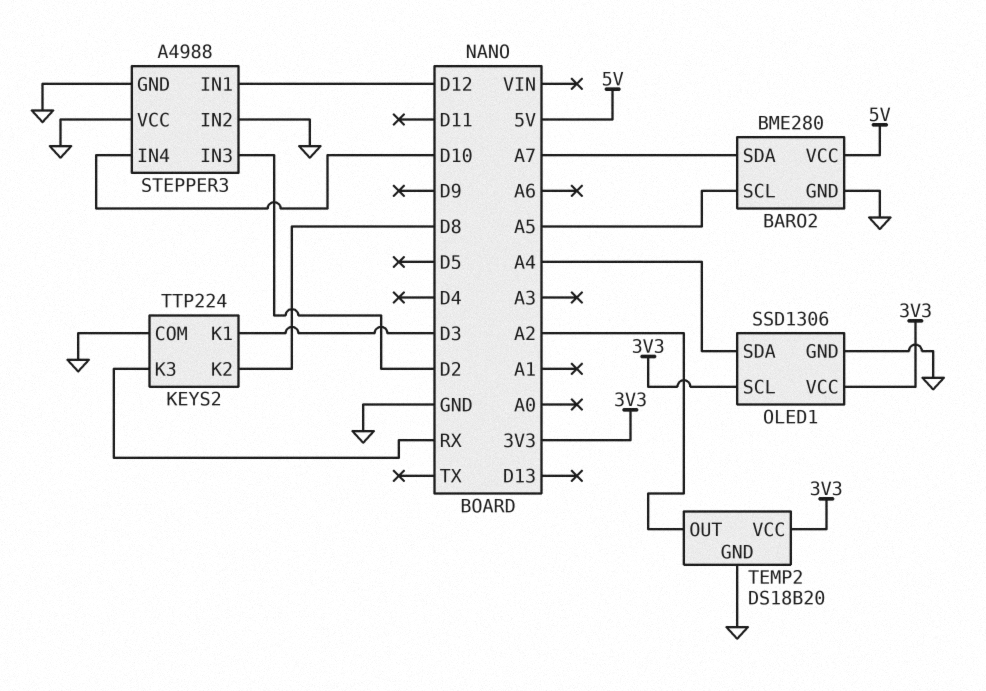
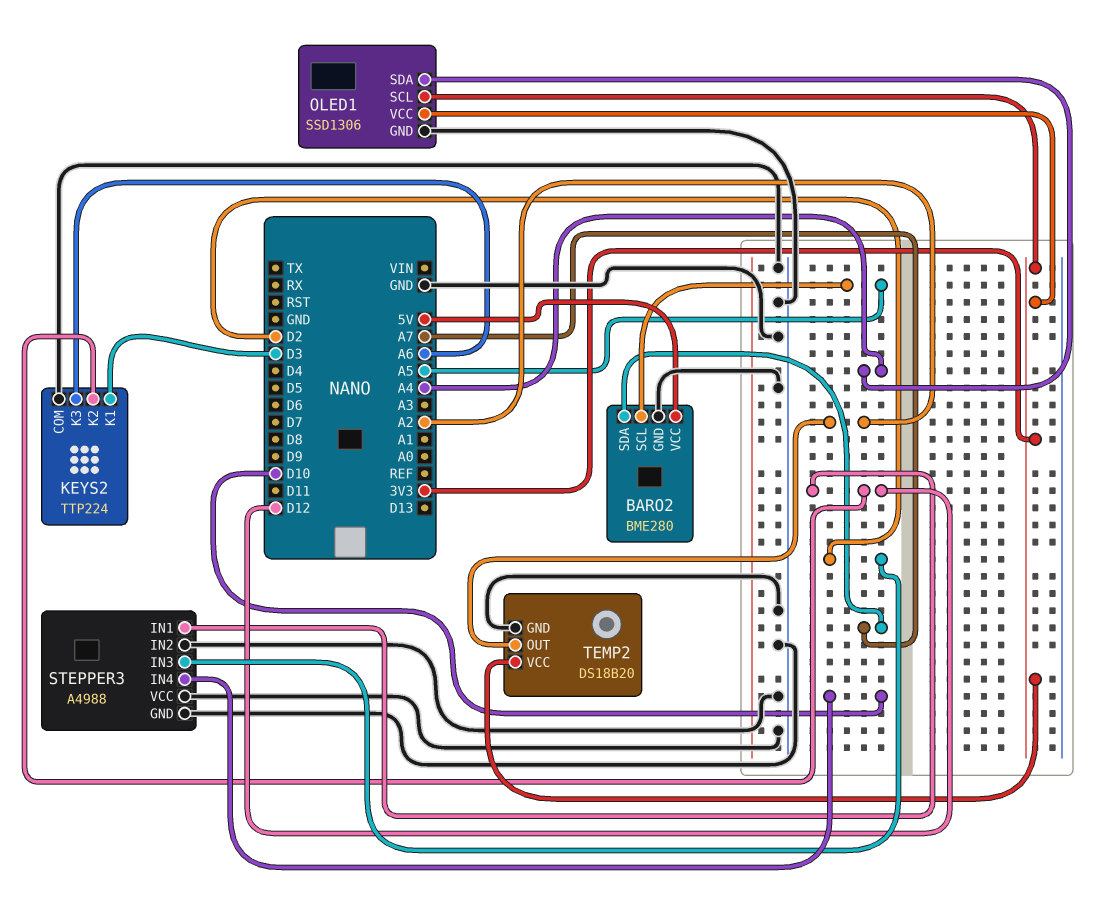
KEYS2 pin K2: D8 -> D12
KEYS2 pin K3: RX -> A6

